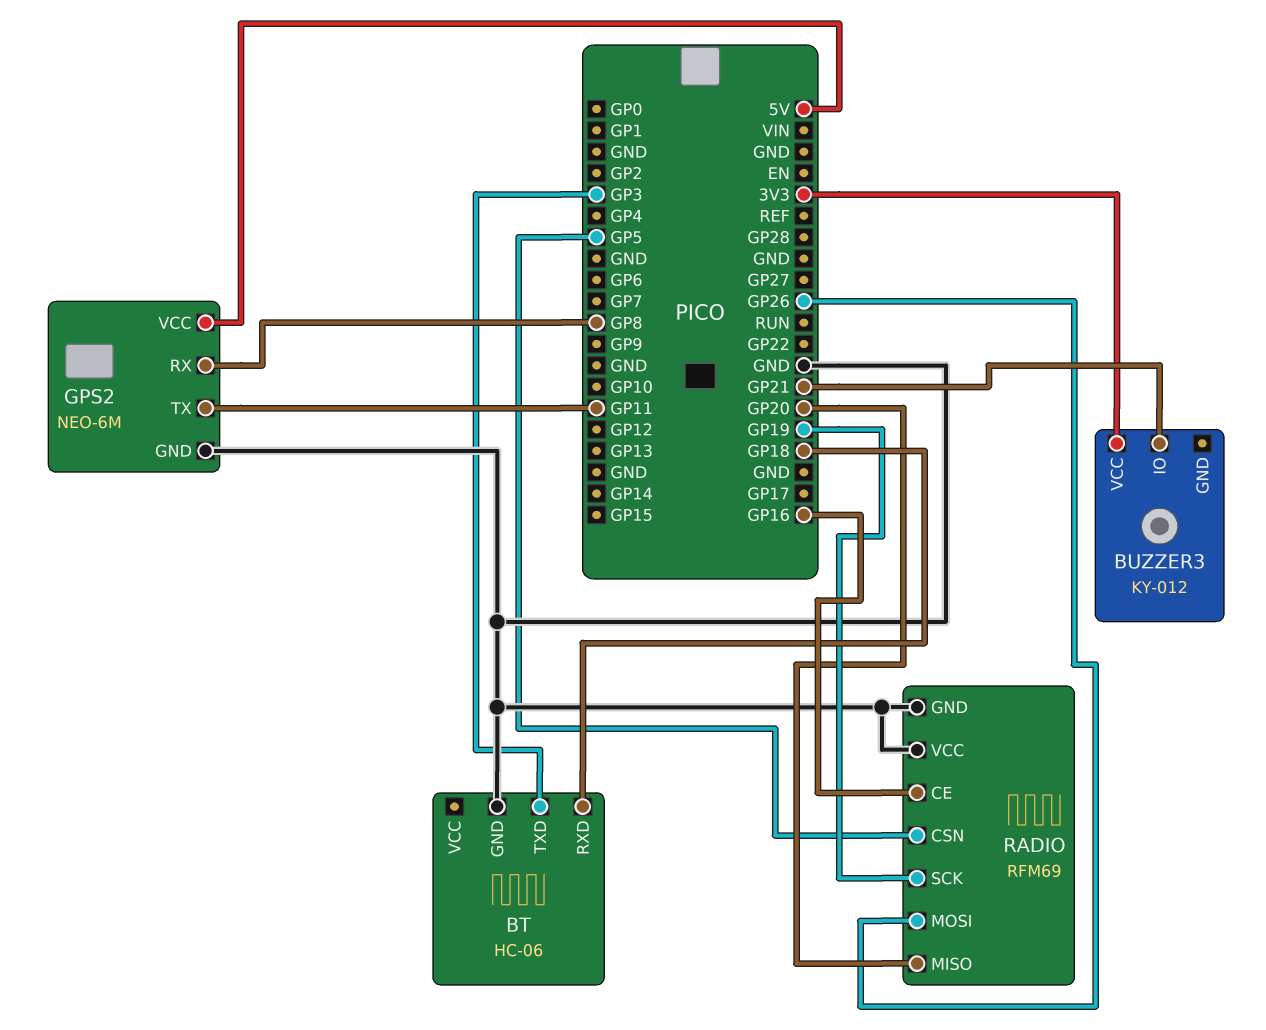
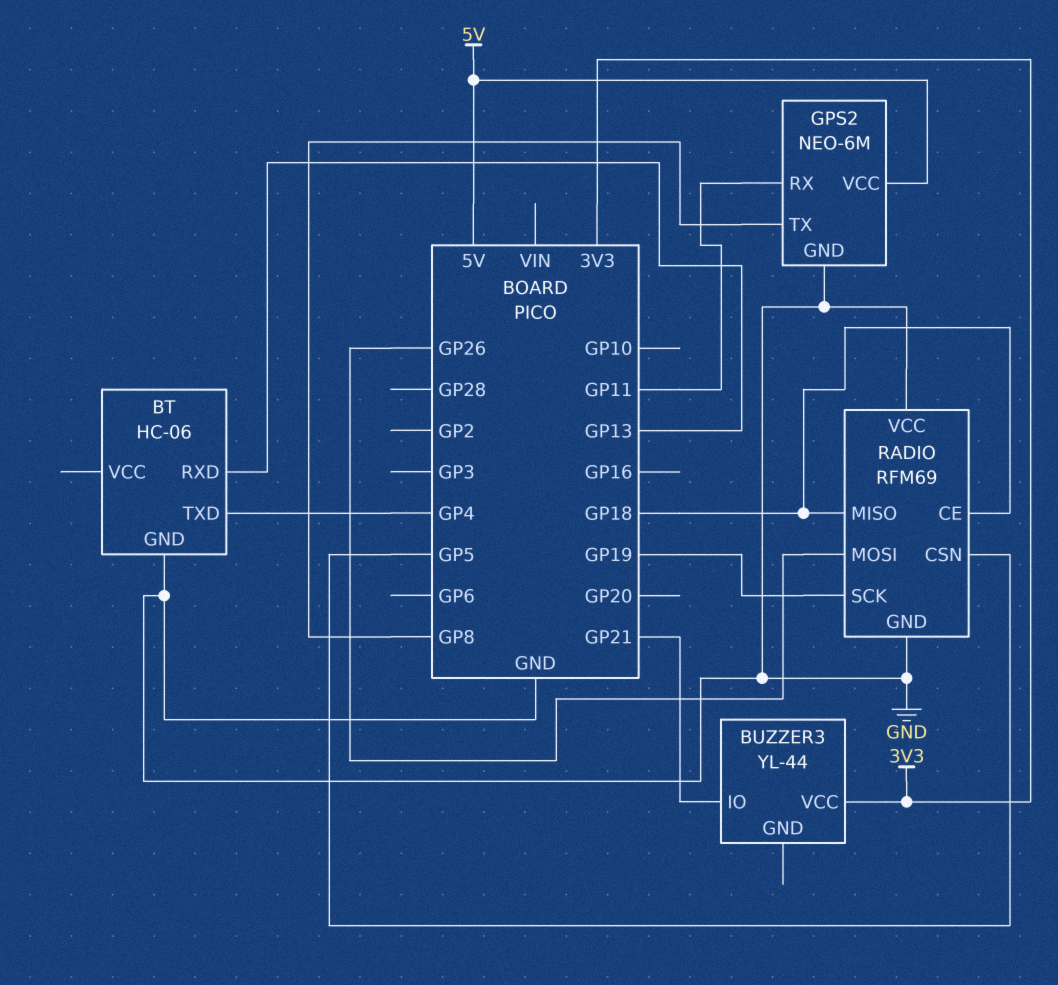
BT pin RXD: GP18 -> GP13
BT pin TXD: GP3 -> GP4
BUZZER3: KY-012 -> YL-44
GPS2 pin RX: GP8 -> GP11
GPS2 pin TX: GP11 -> GP8
RADIO pin CE: GP16 -> GP18
RADIO pin MISO: GP20 -> GP18

